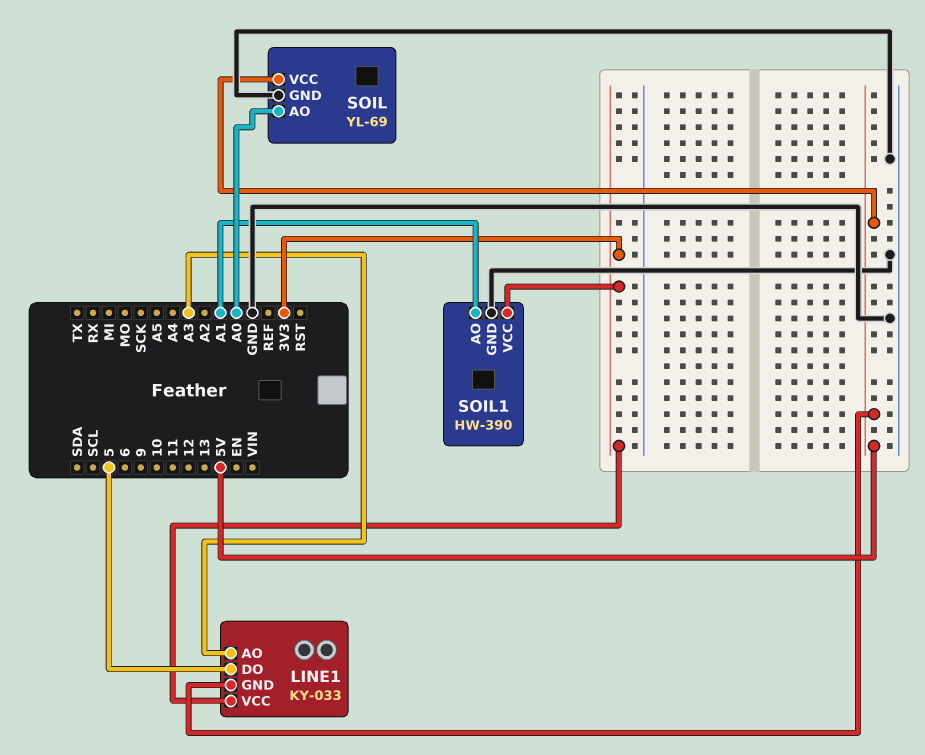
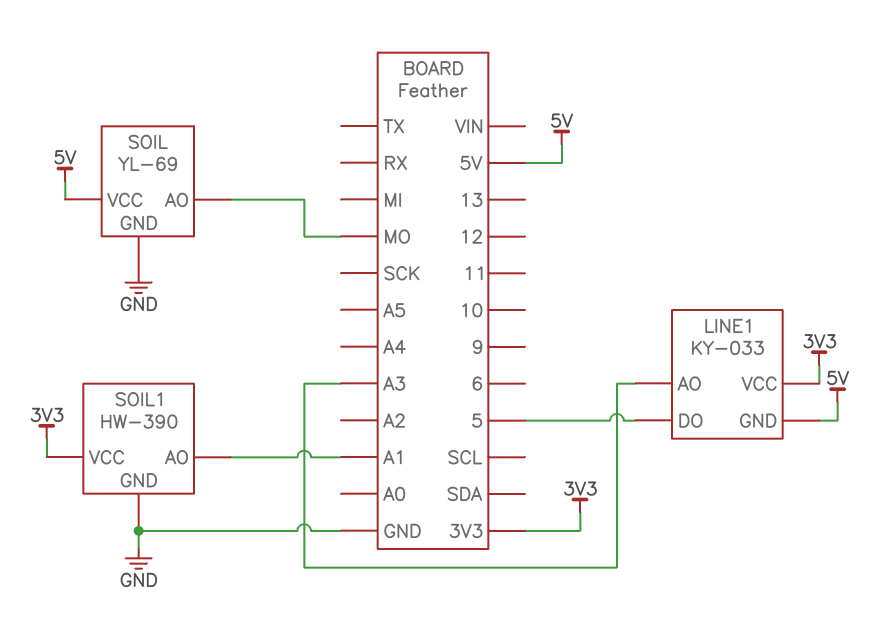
SOIL pin AO: A0 -> MO

